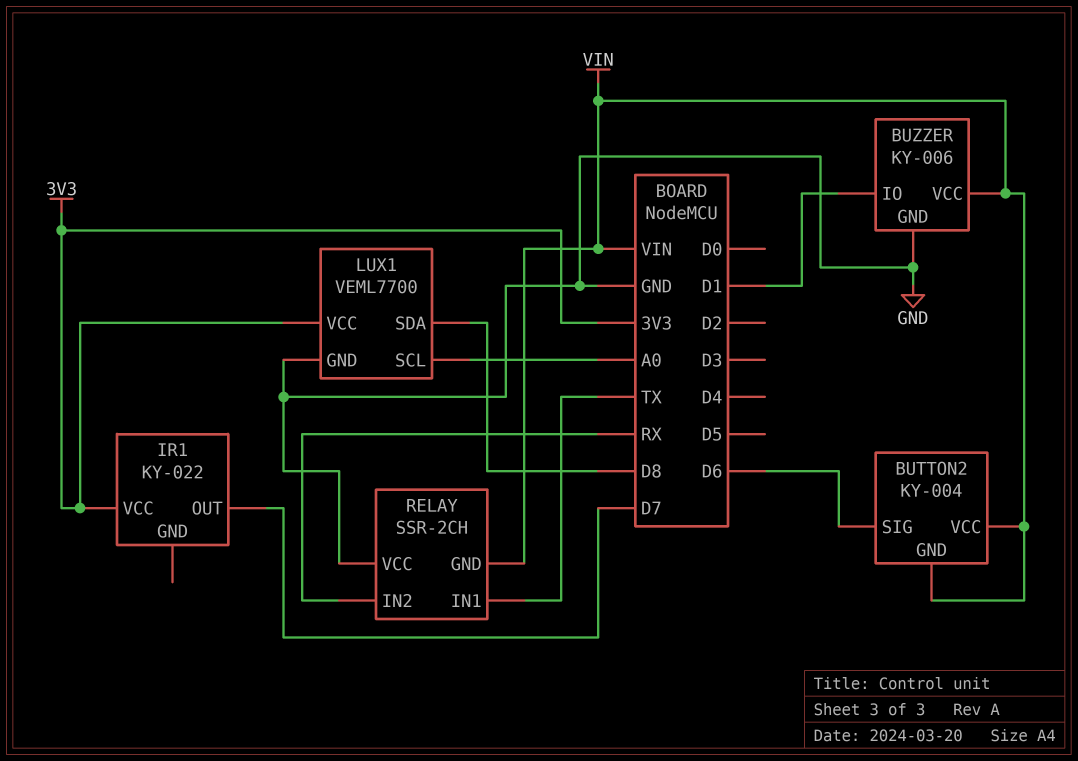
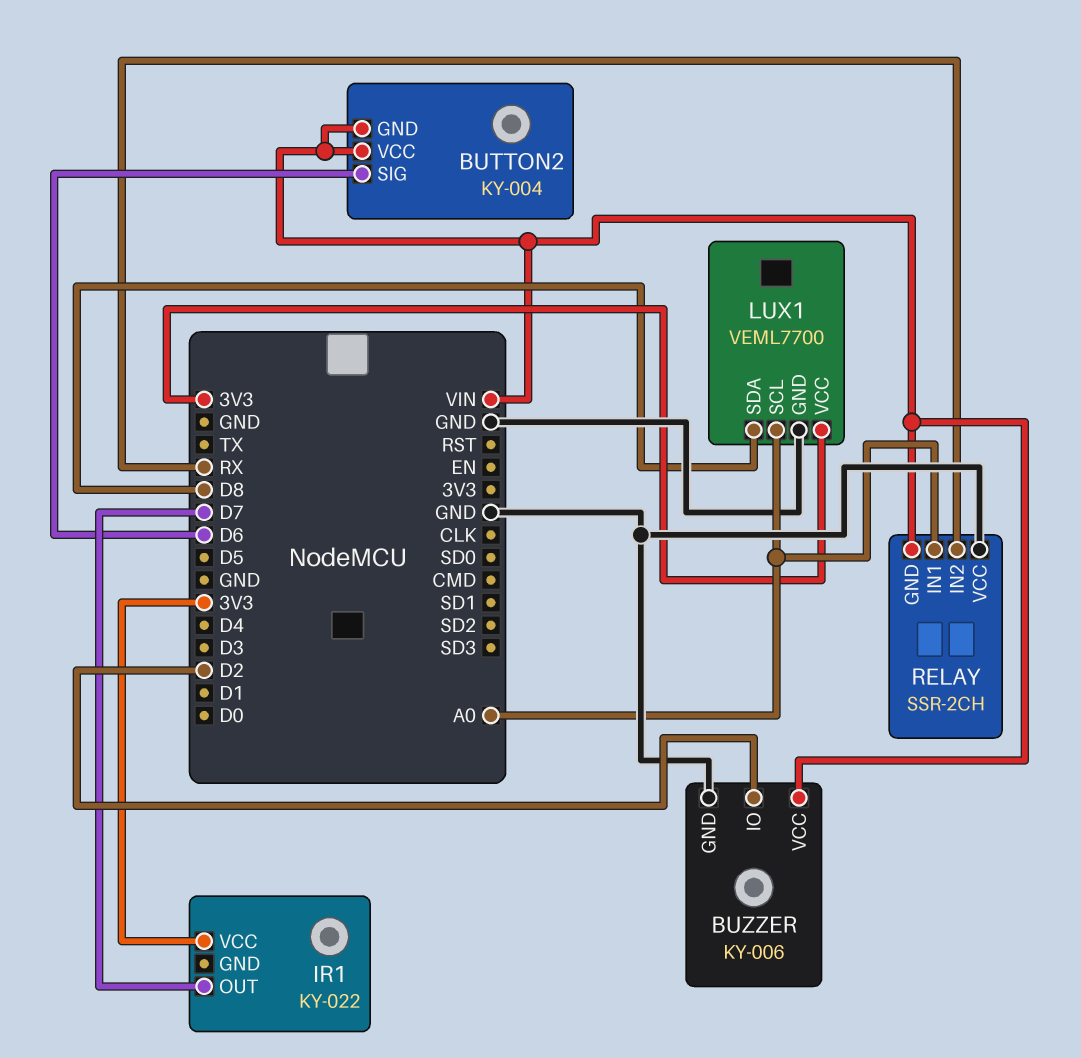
BUZZER pin IO: D1 -> D2
RELAY pin IN1: TX -> A0

